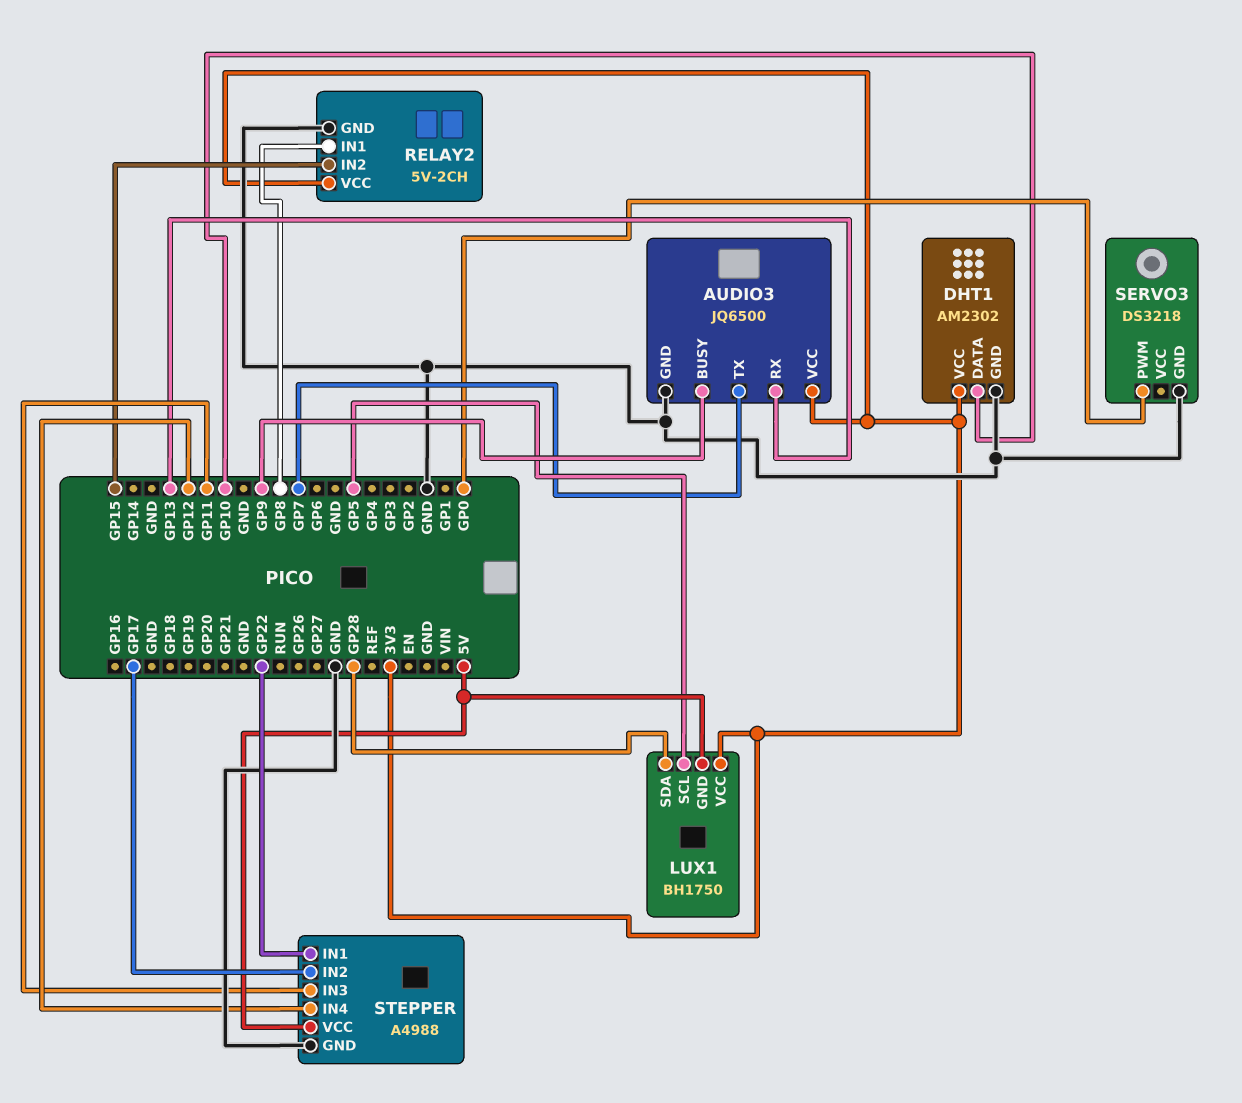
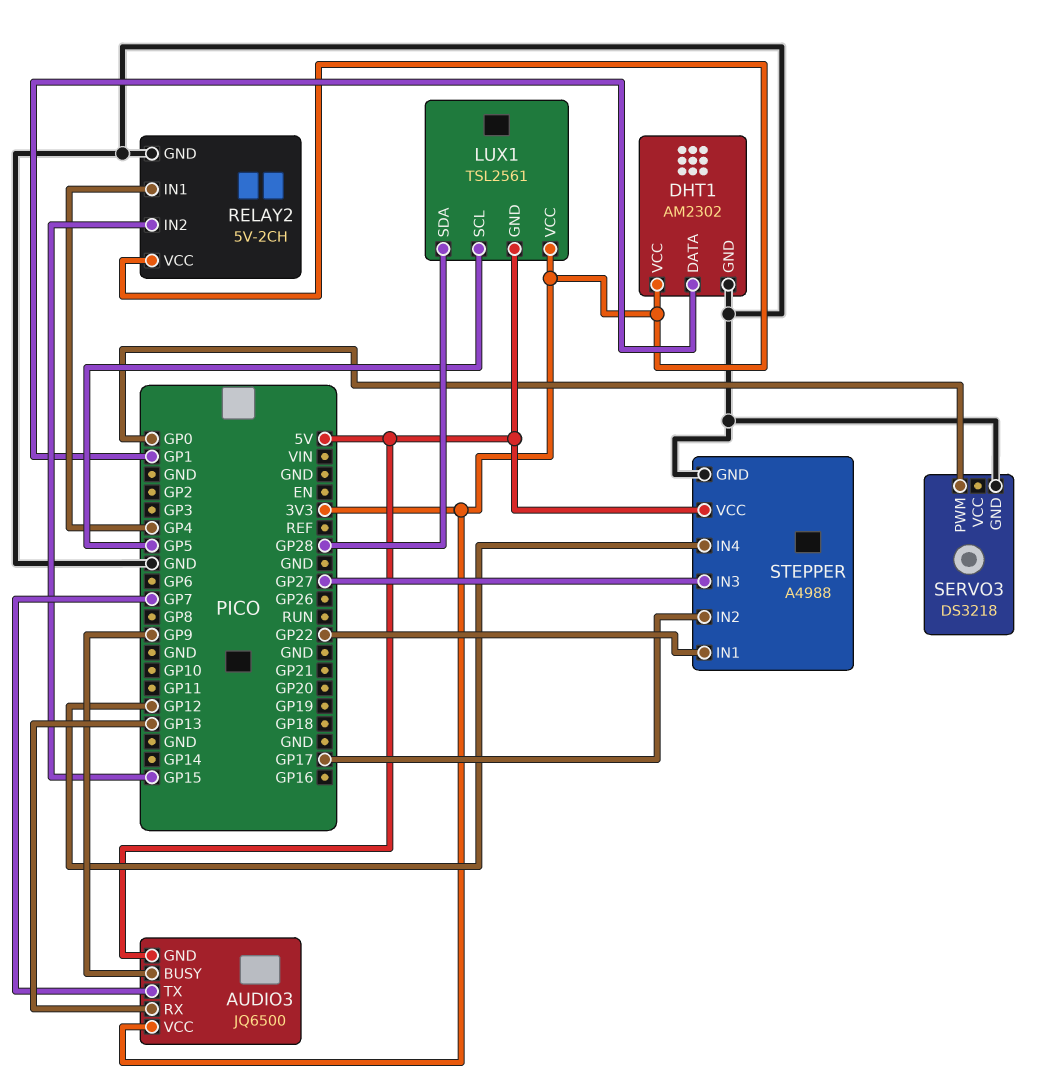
AUDIO3 pin GND: GND -> 5V
DHT1 pin DATA: GP10 -> GP1
LUX1: BH1750 -> TSL2561
RELAY2 pin IN1: GP8 -> GP4
STEPPER pin IN3: GP11 -> GP27

